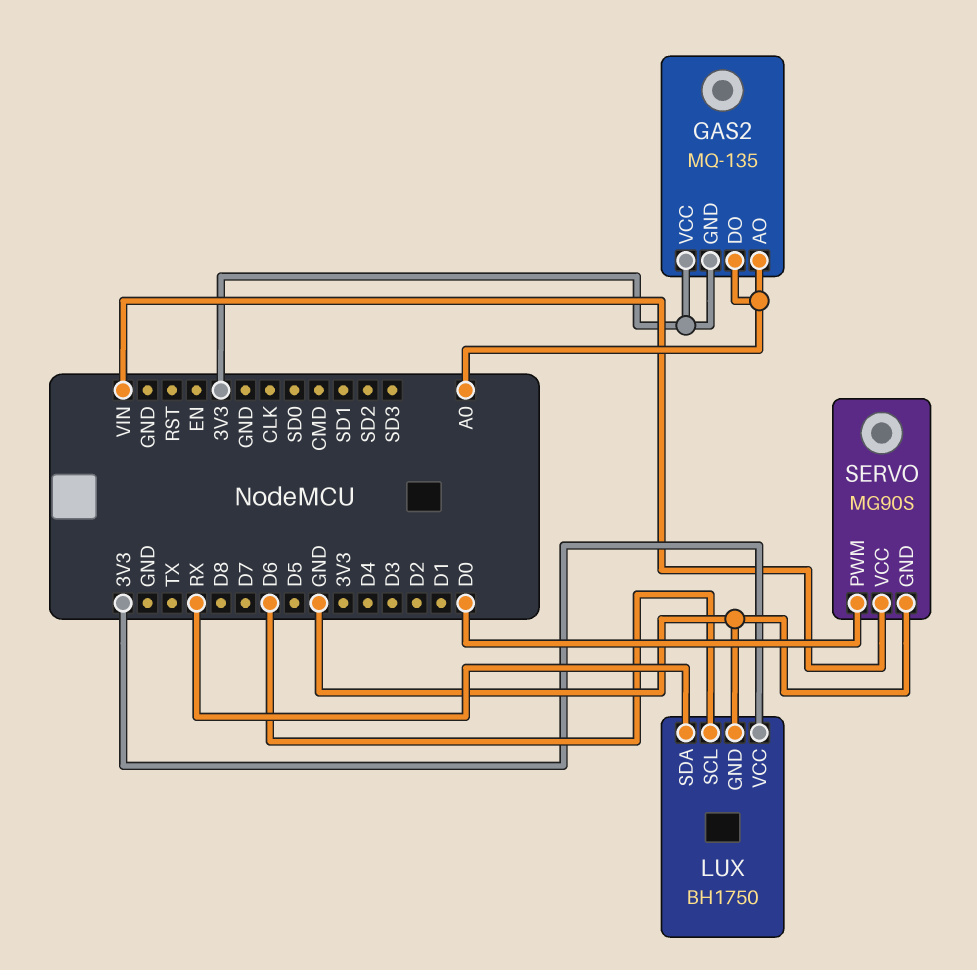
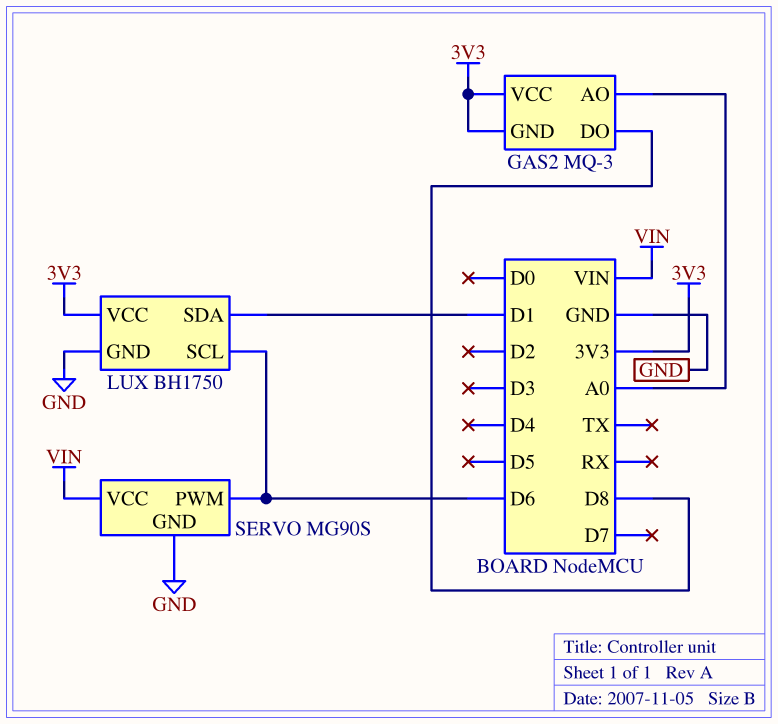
GAS2: MQ-135 -> MQ-3
GAS2 pin DO: A0 -> D8
LUX pin SDA: RX -> D1
SERVO pin PWM: D0 -> D6

